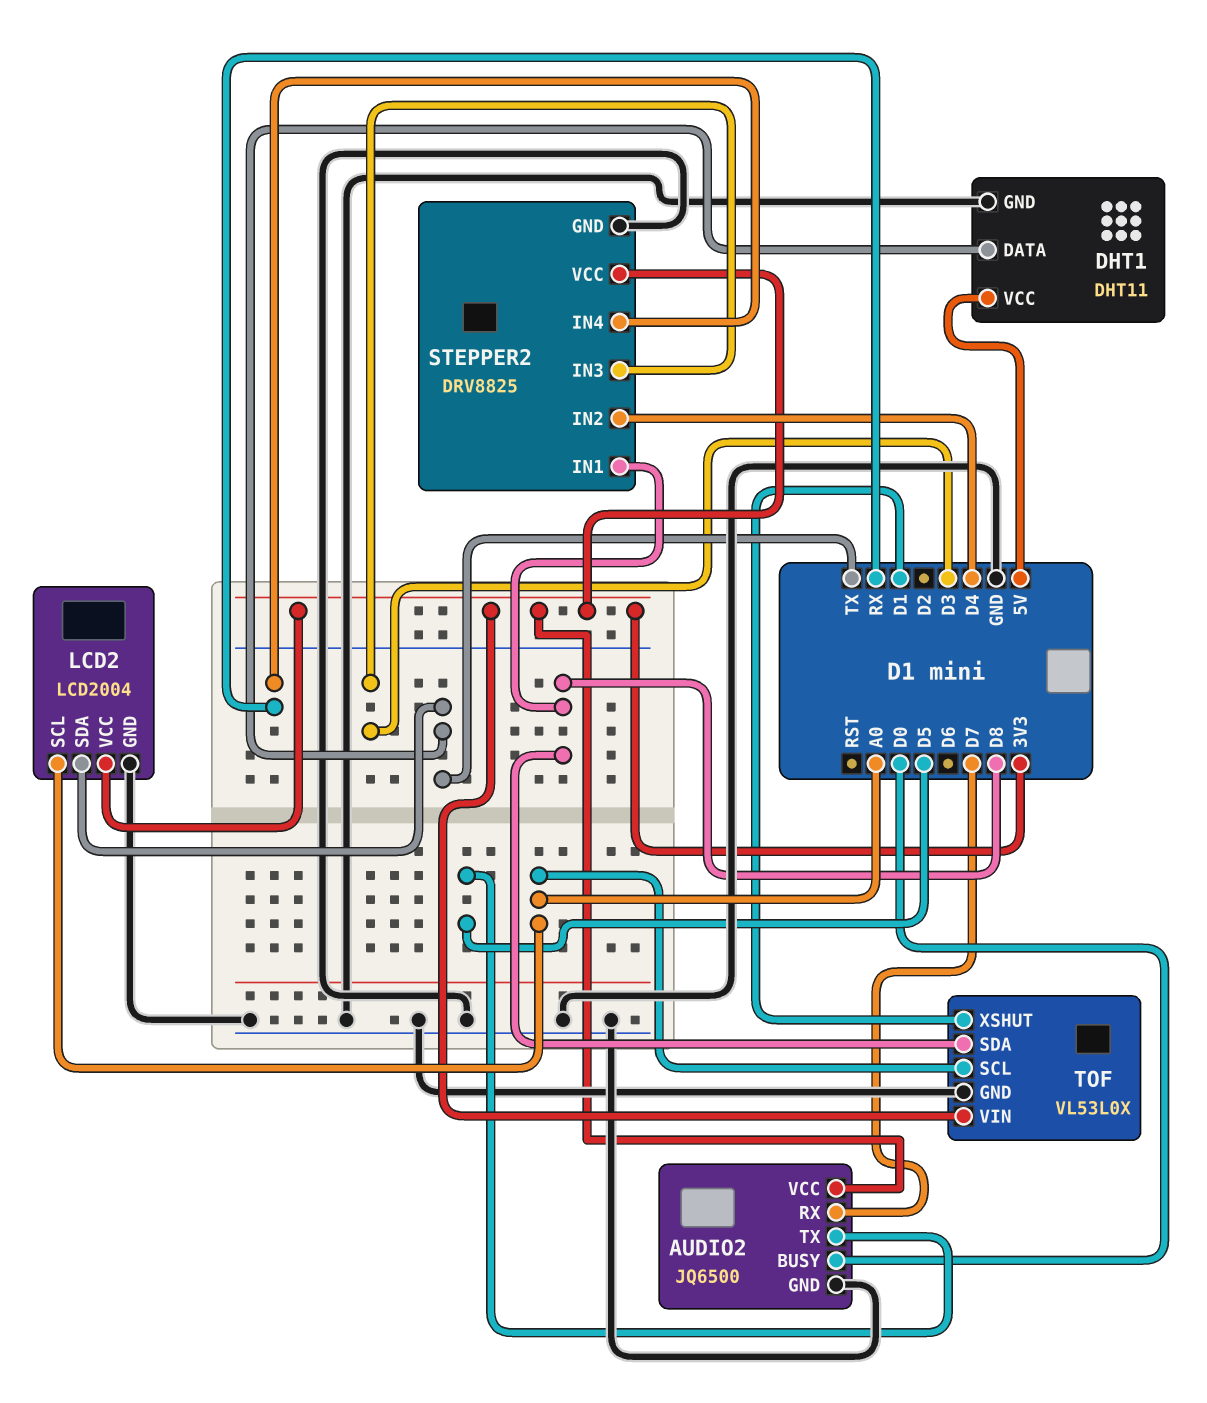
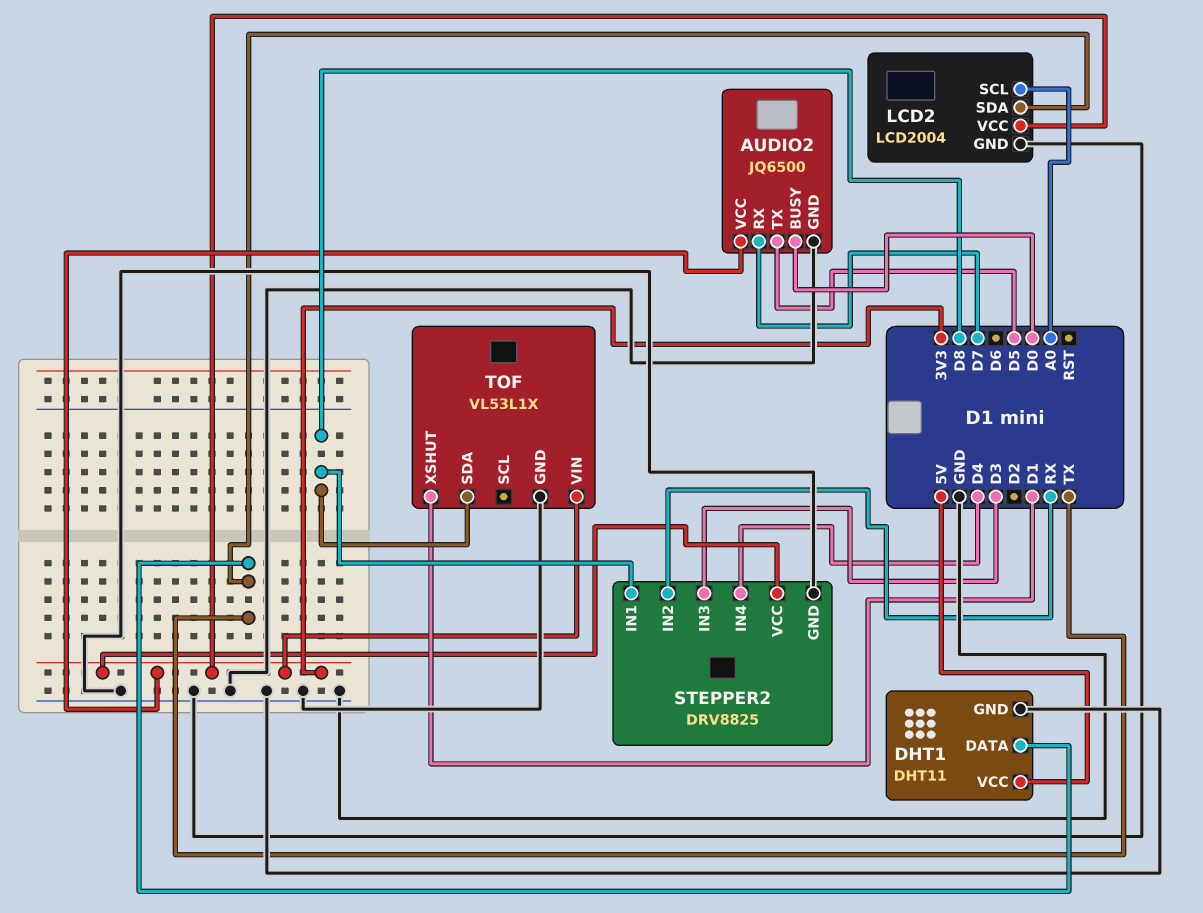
STEPPER2 pin IN2: D4 -> RX
STEPPER2 pin IN4: RX -> D4
TOF: VL53L0X -> VL53L1X
TOF pin SCL: A0 -> none

